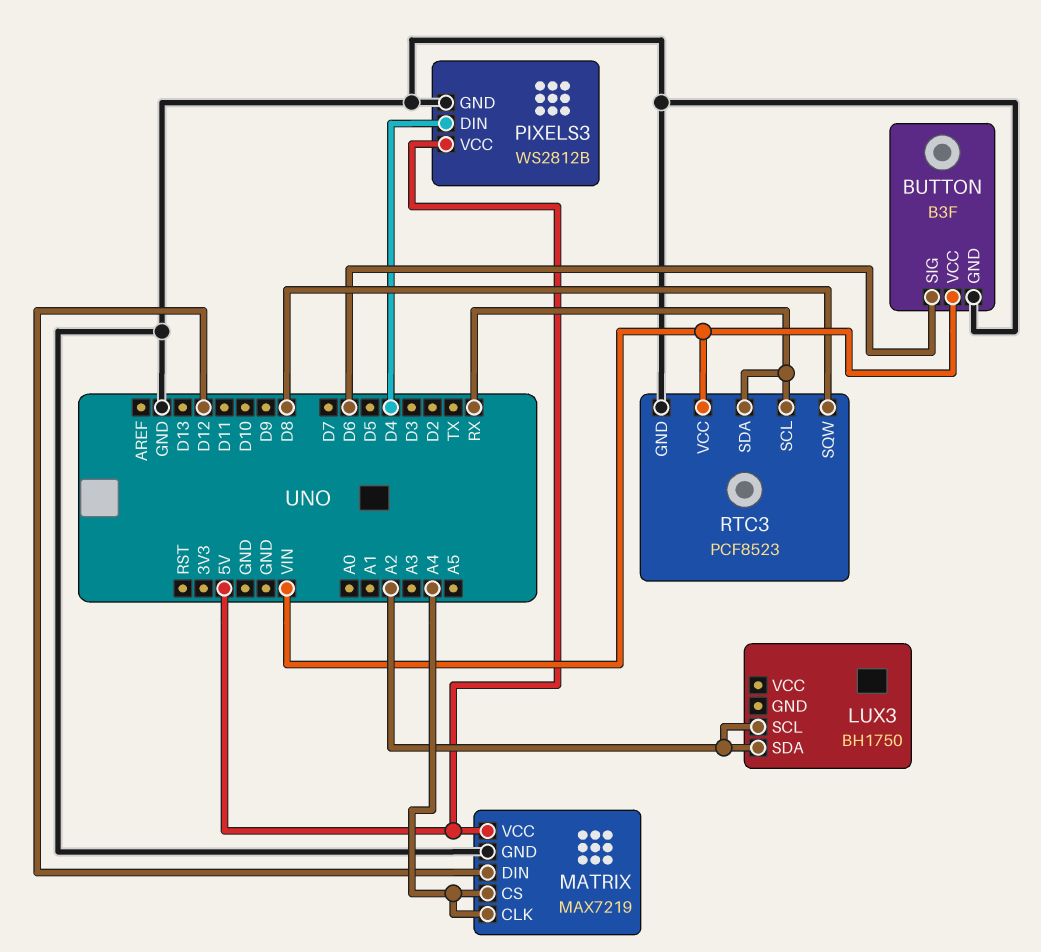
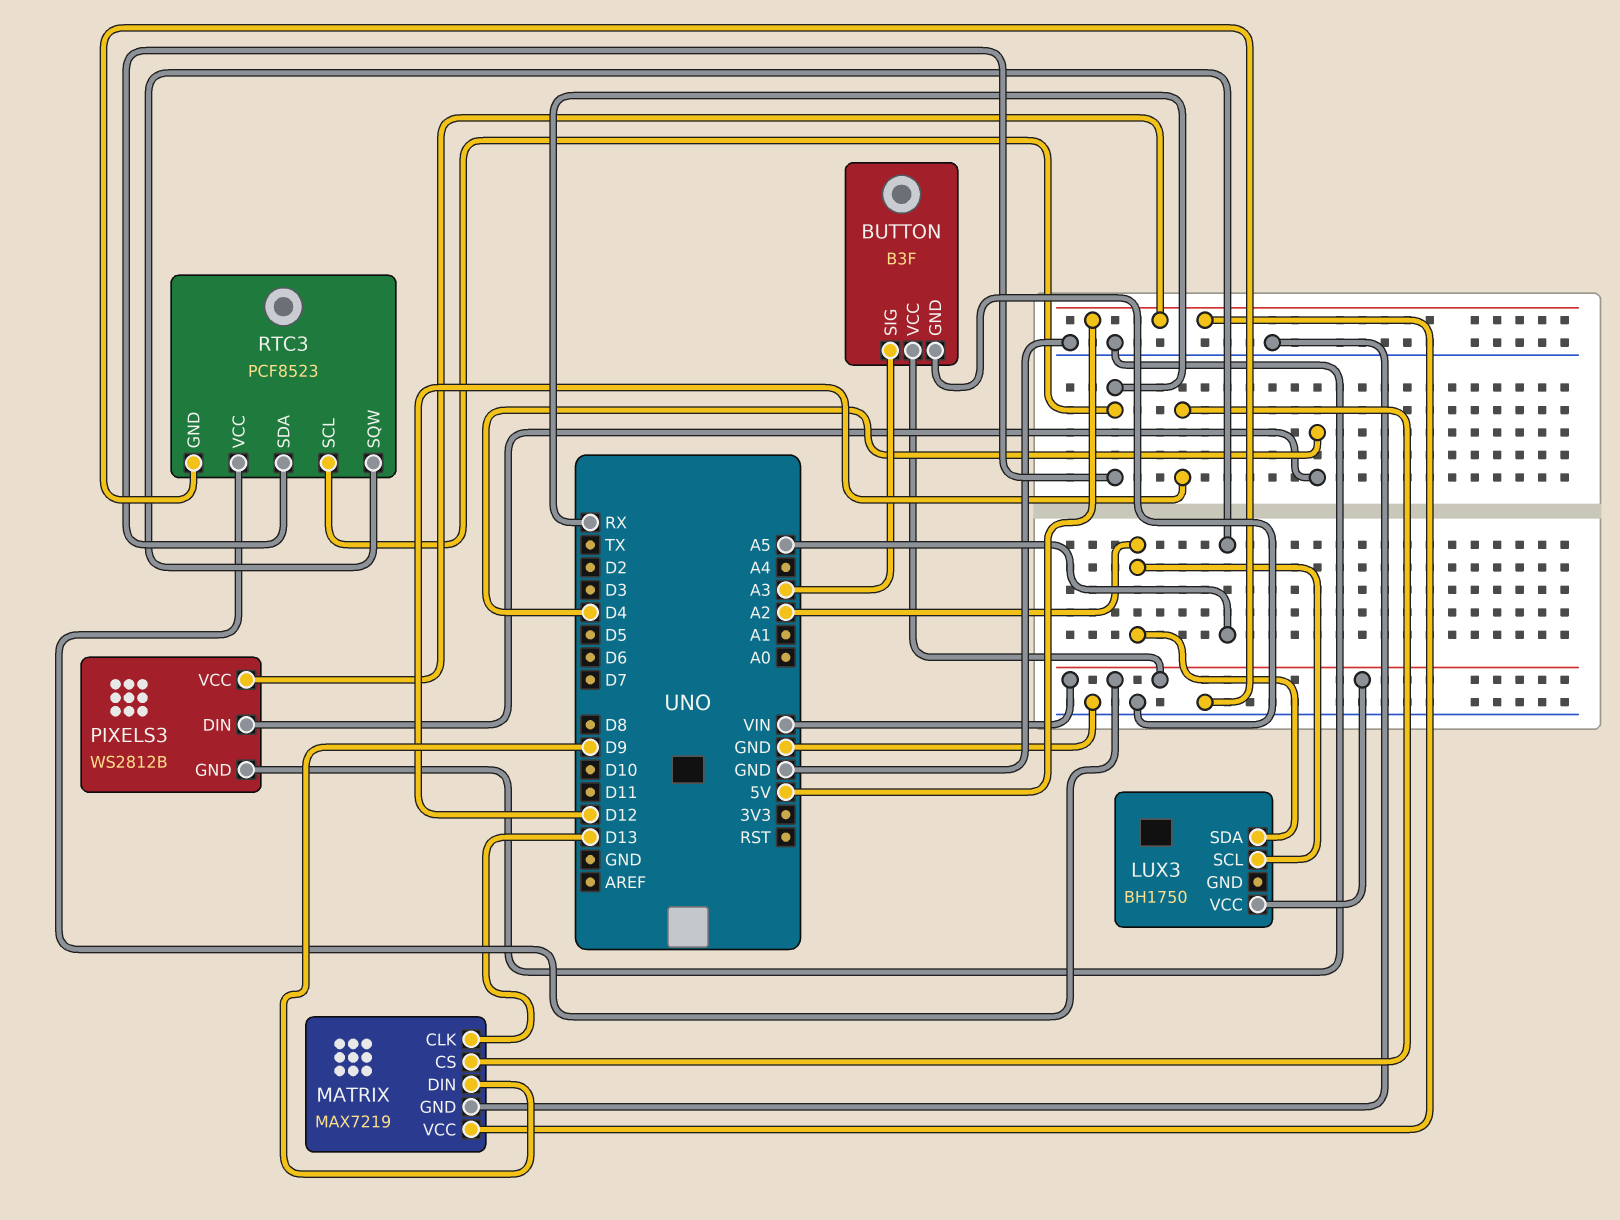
BUTTON pin SIG: D6 -> A3
LUX3 pin VCC: none -> VIN
MATRIX pin CLK: A4 -> D13
MATRIX pin CS: A4 -> D12
MATRIX pin DIN: D12 -> D9
RTC3 pin SQW: D8 -> A5

